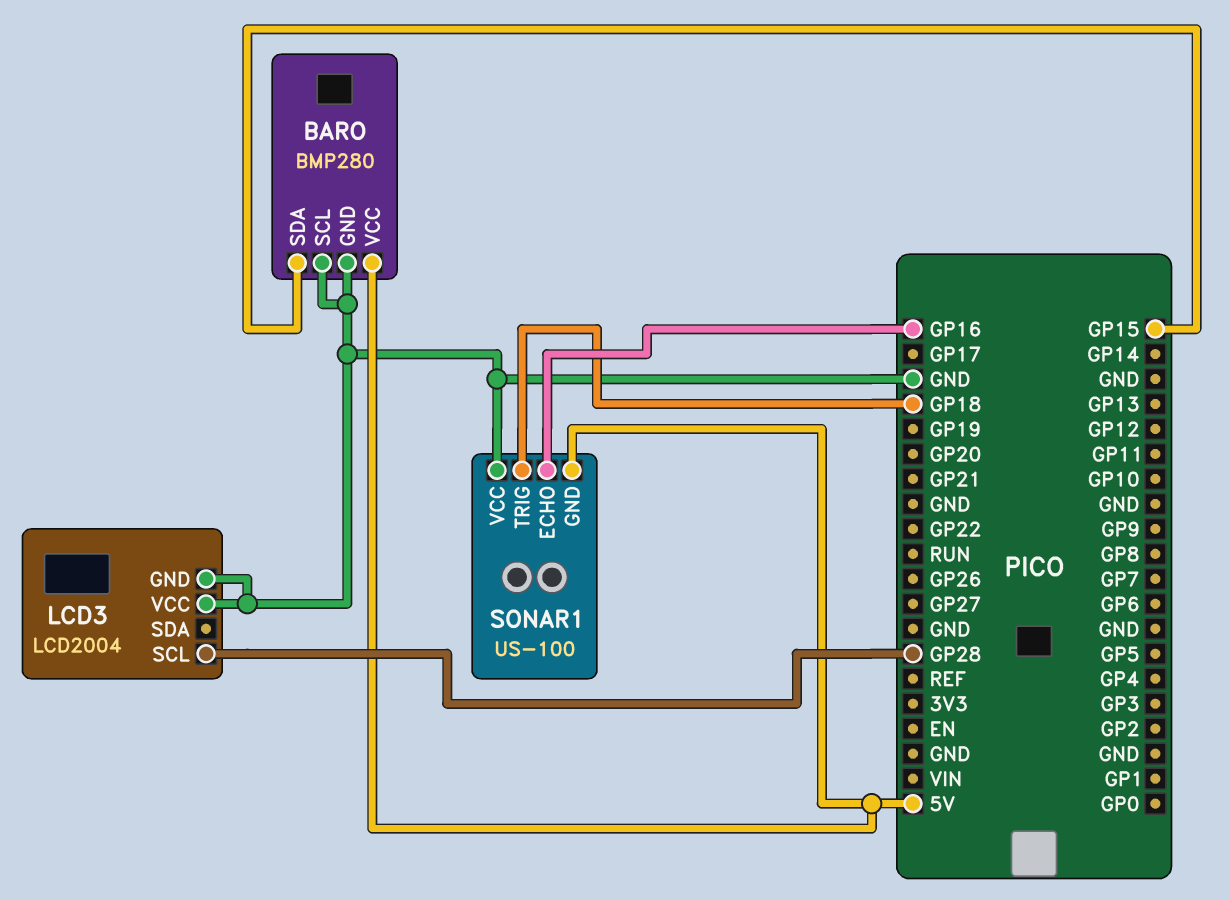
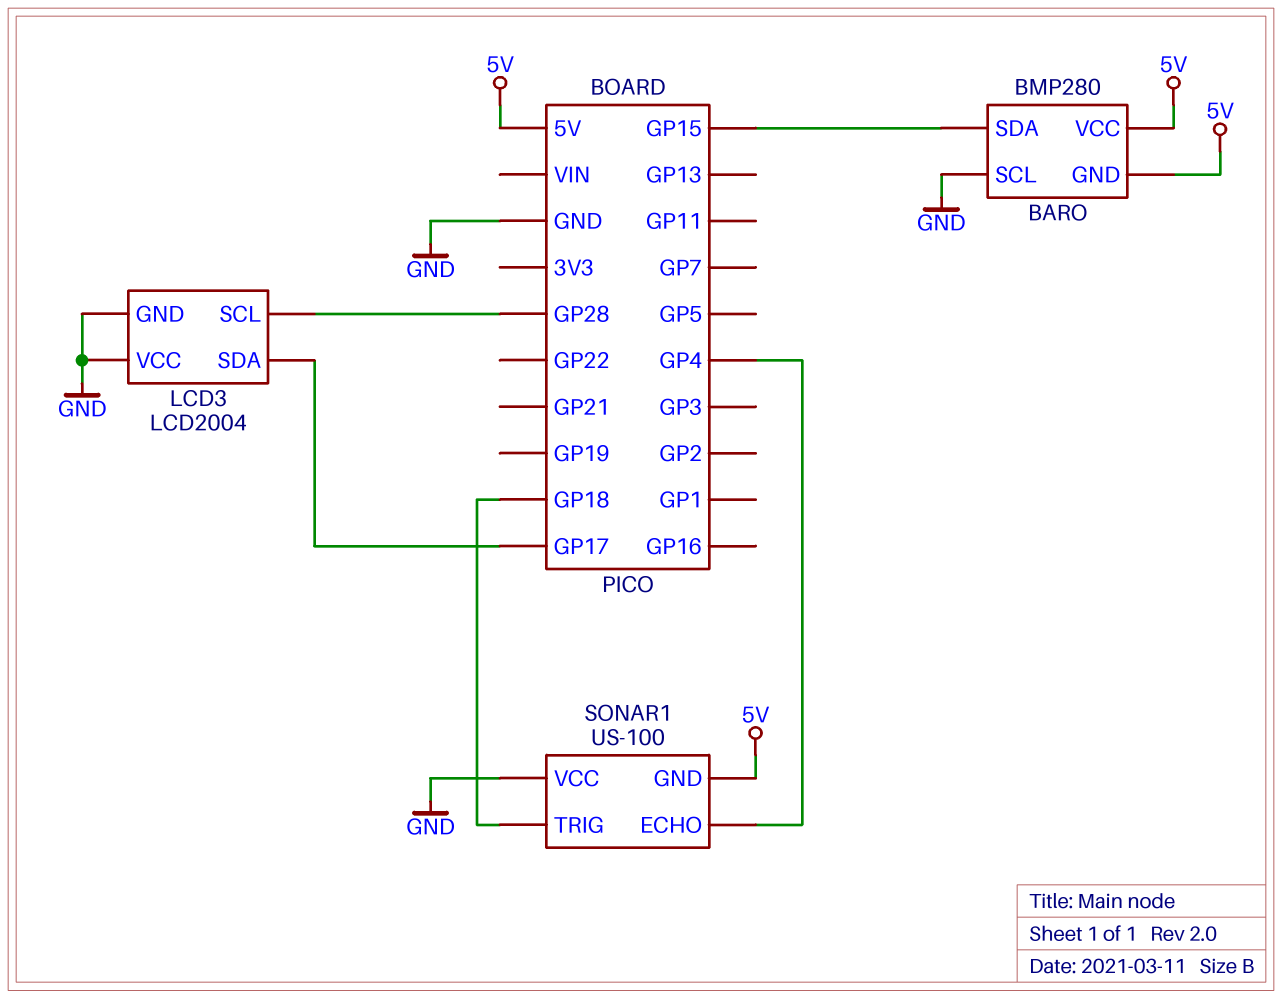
BARO pin GND: GND -> 5V
LCD3 pin SDA: none -> GP17
SONAR1 pin ECHO: GP16 -> GP4

